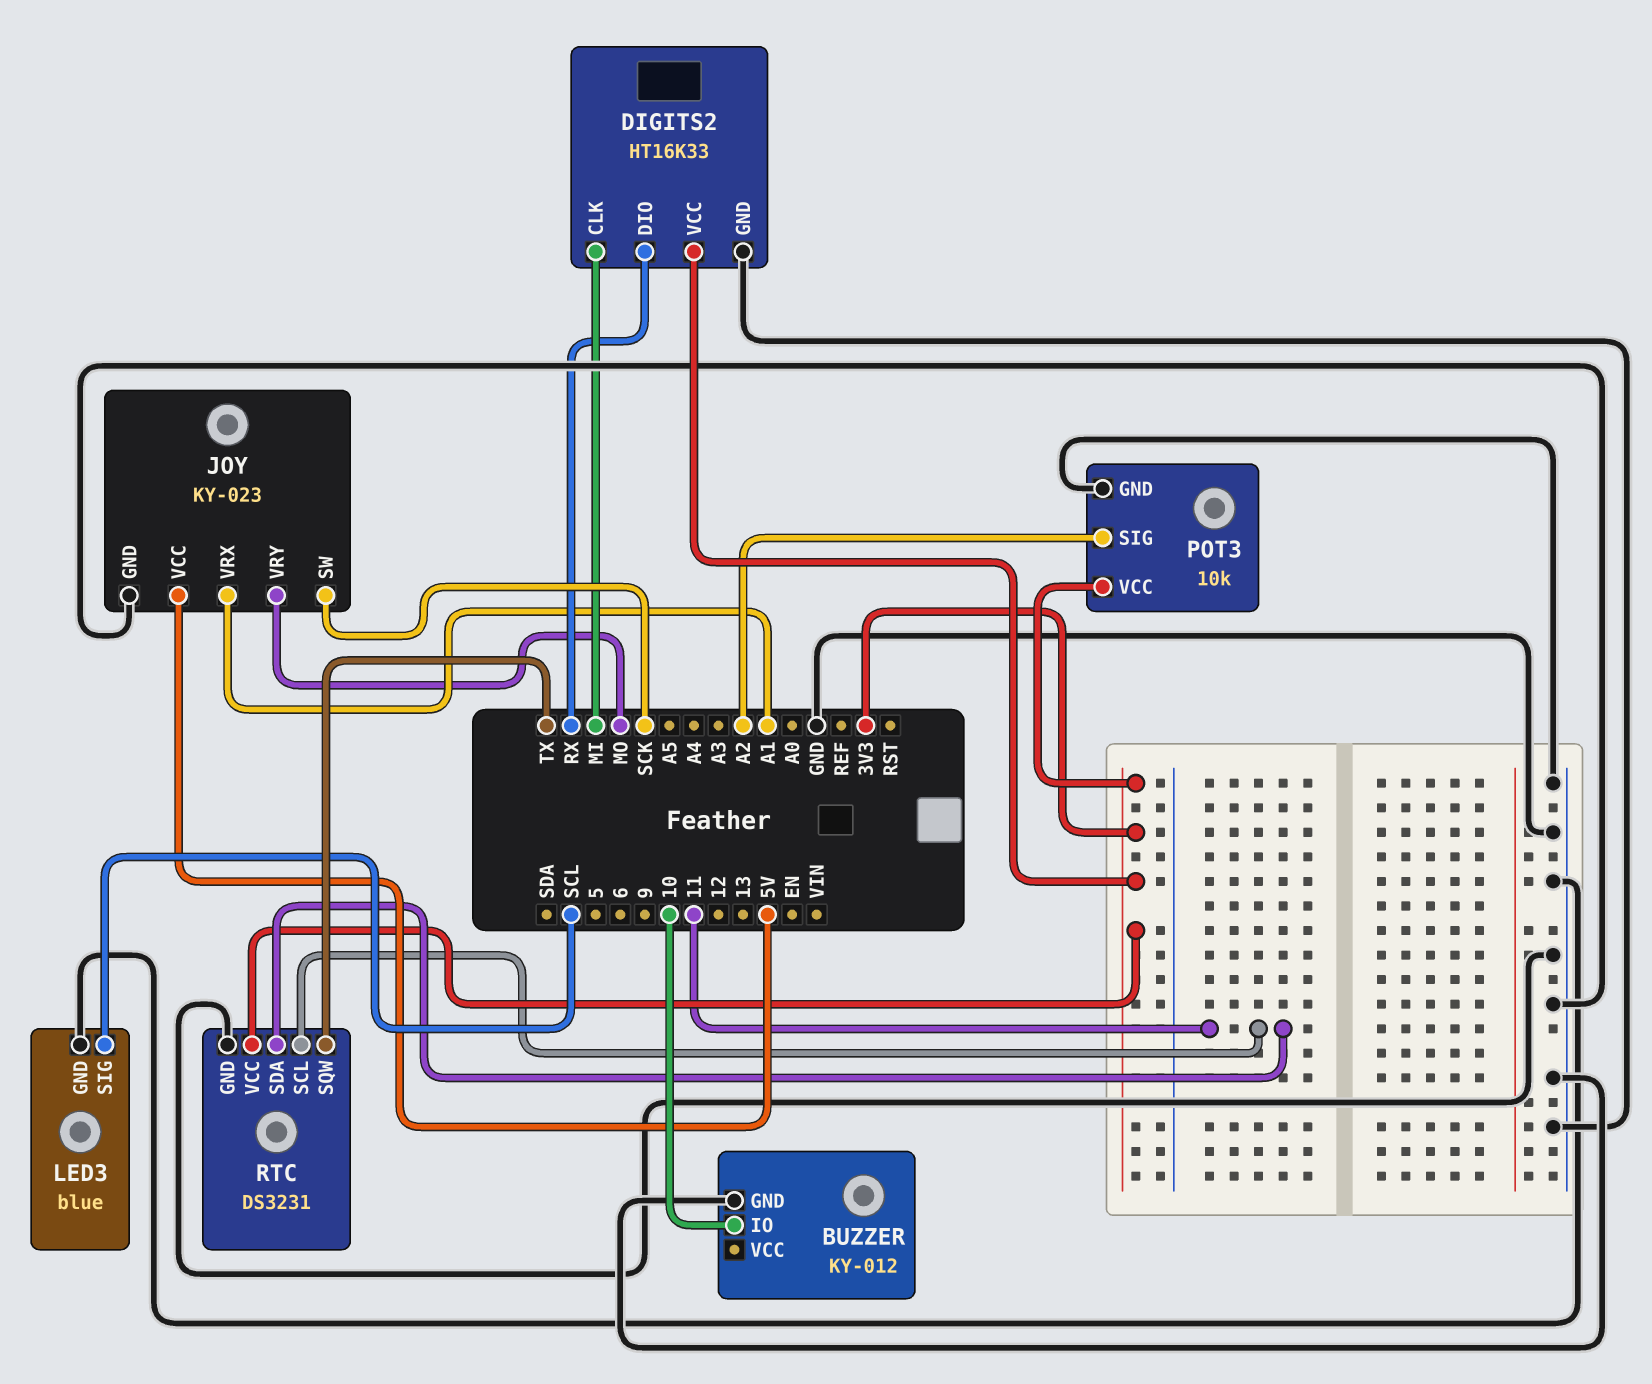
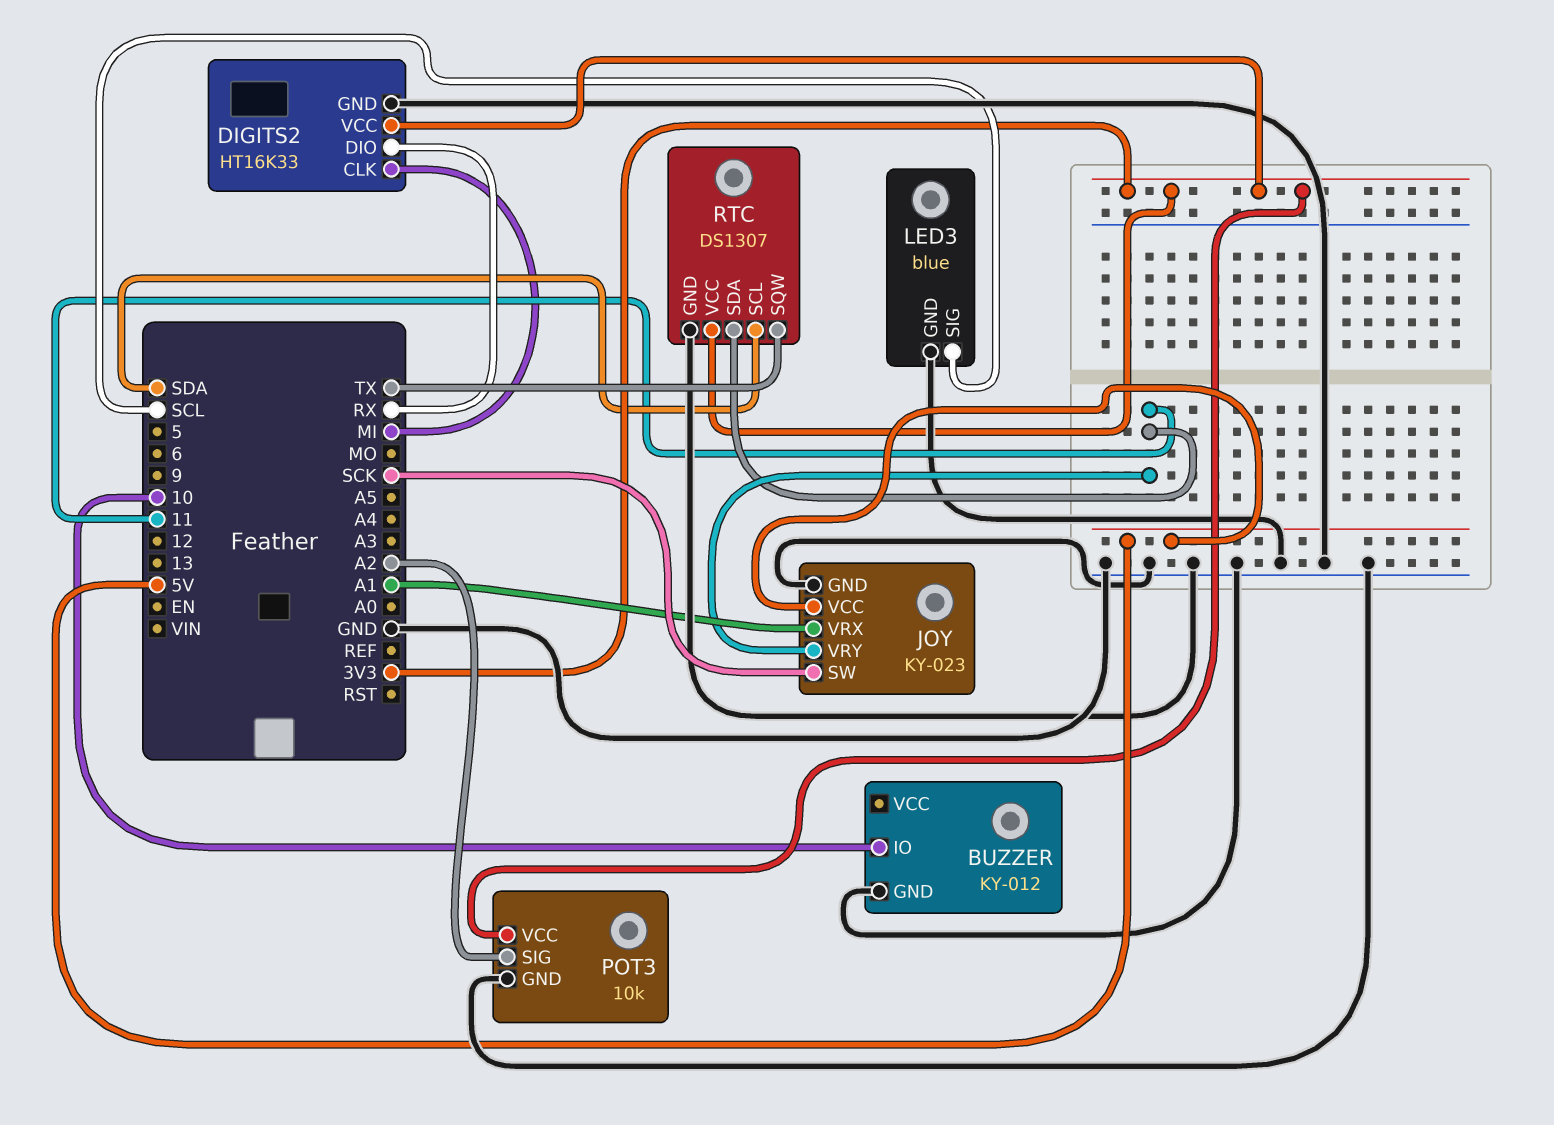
JOY pin VRY: MO -> 11
RTC: DS3231 -> DS1307
RTC pin SCL: 11 -> SDA

